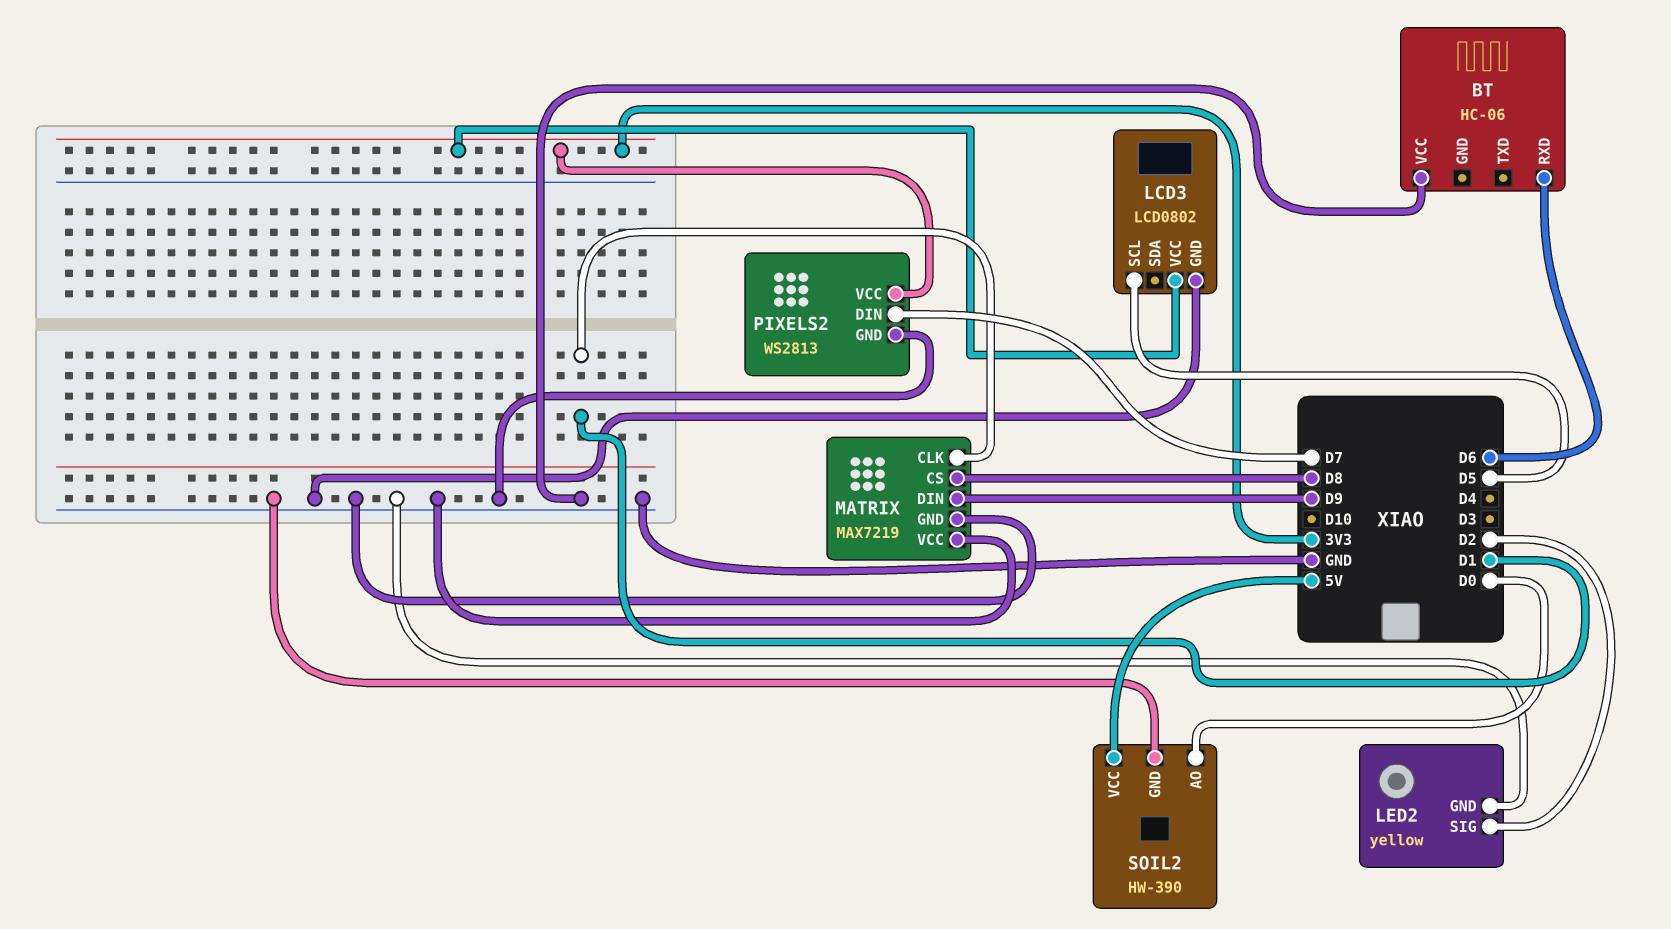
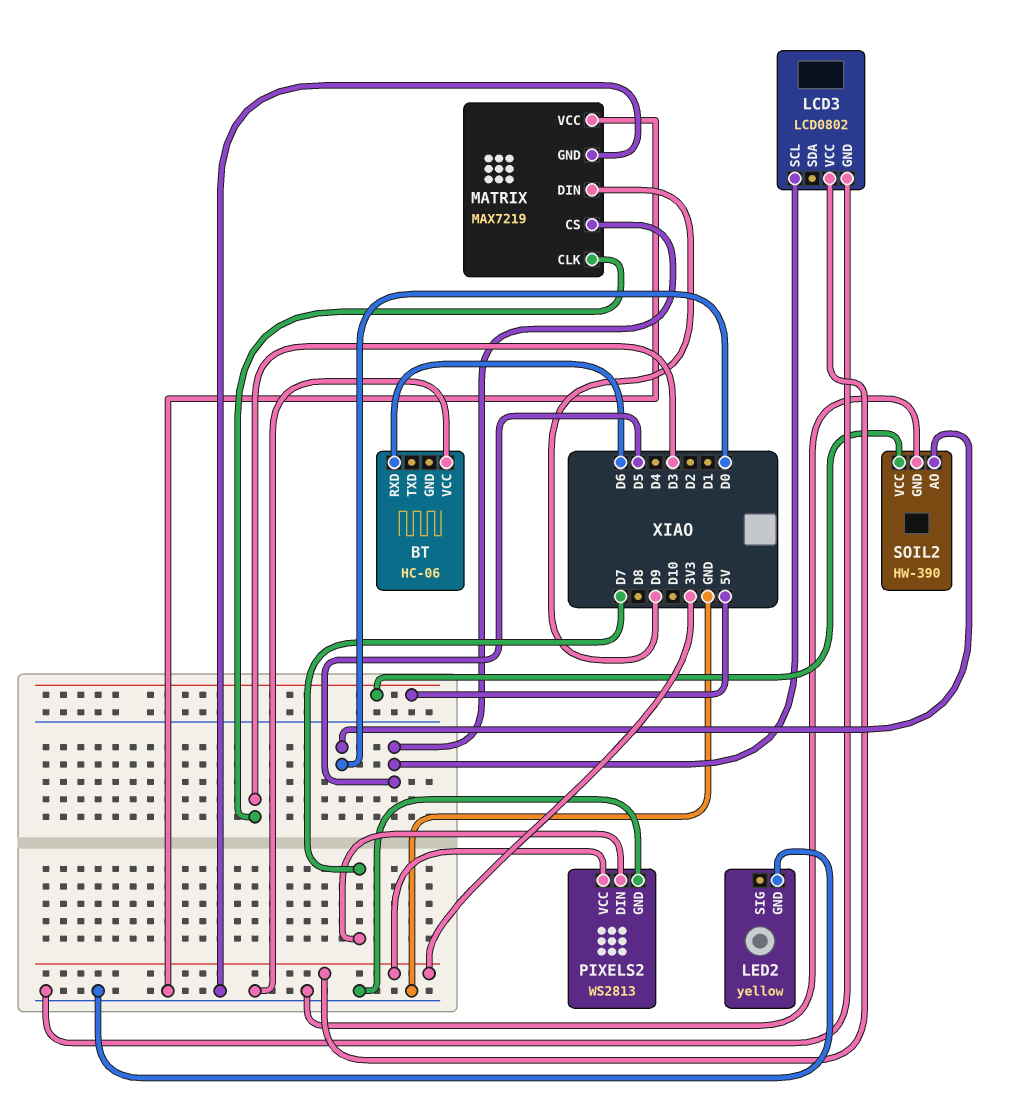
LED2 pin SIG: D2 -> none
MATRIX pin CLK: D1 -> D3
MATRIX pin CS: D8 -> D5

